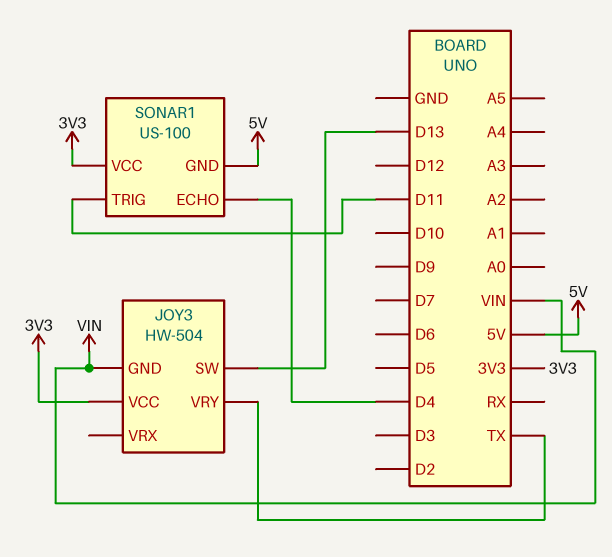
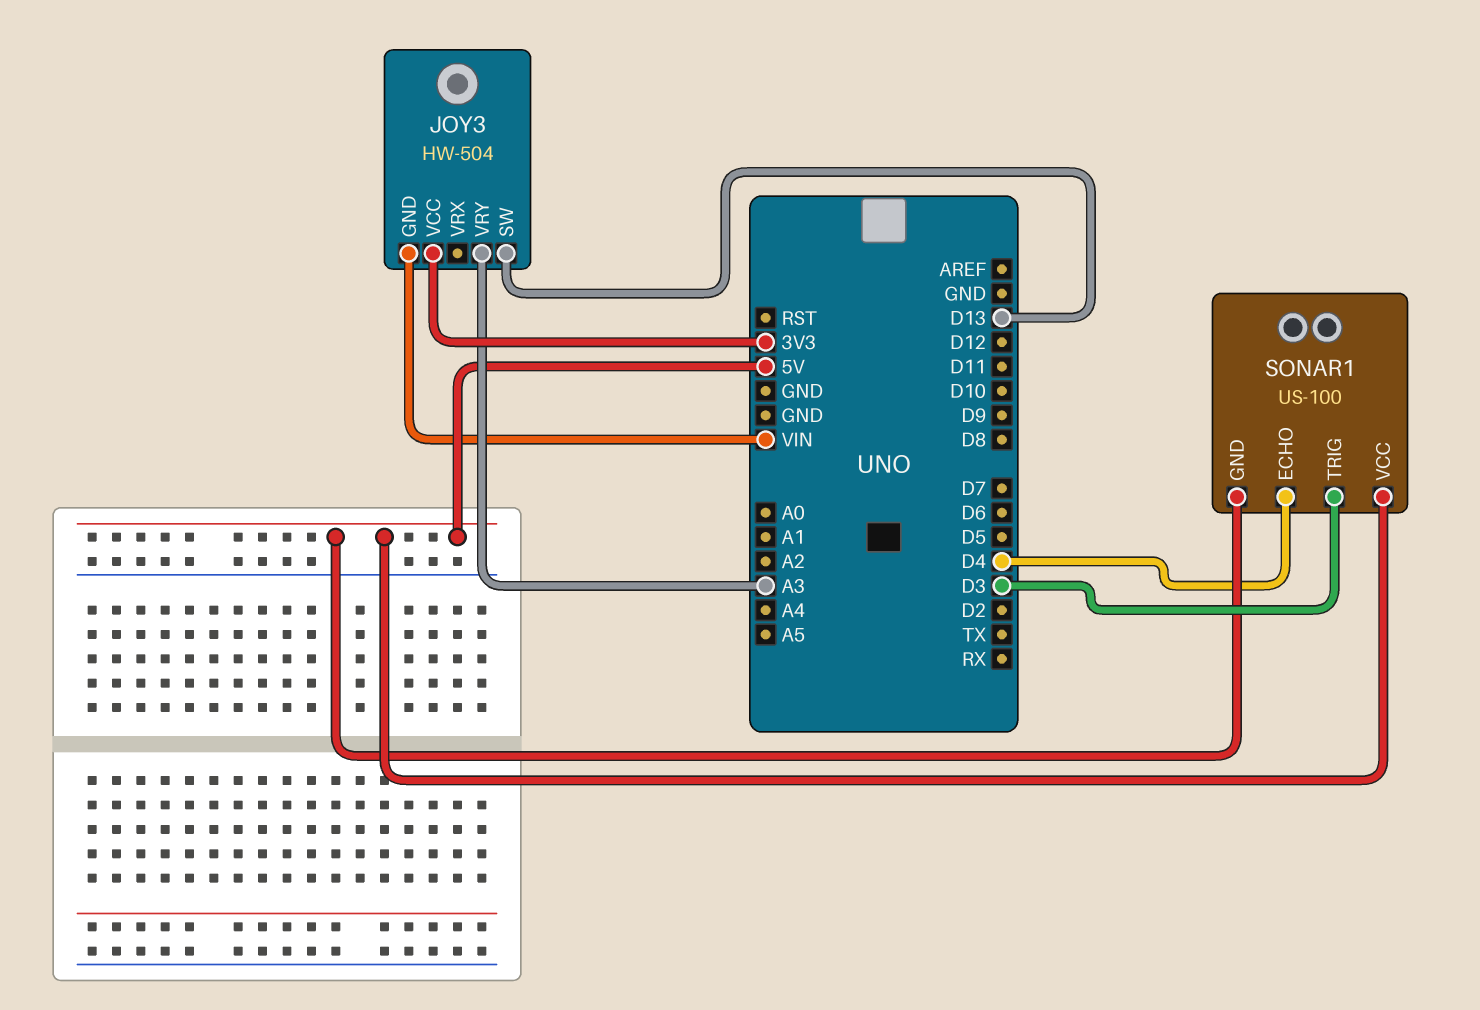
JOY3 pin VRY: TX -> A3
SONAR1 pin TRIG: D11 -> D3
SONAR1 pin VCC: 3V3 -> 5V

